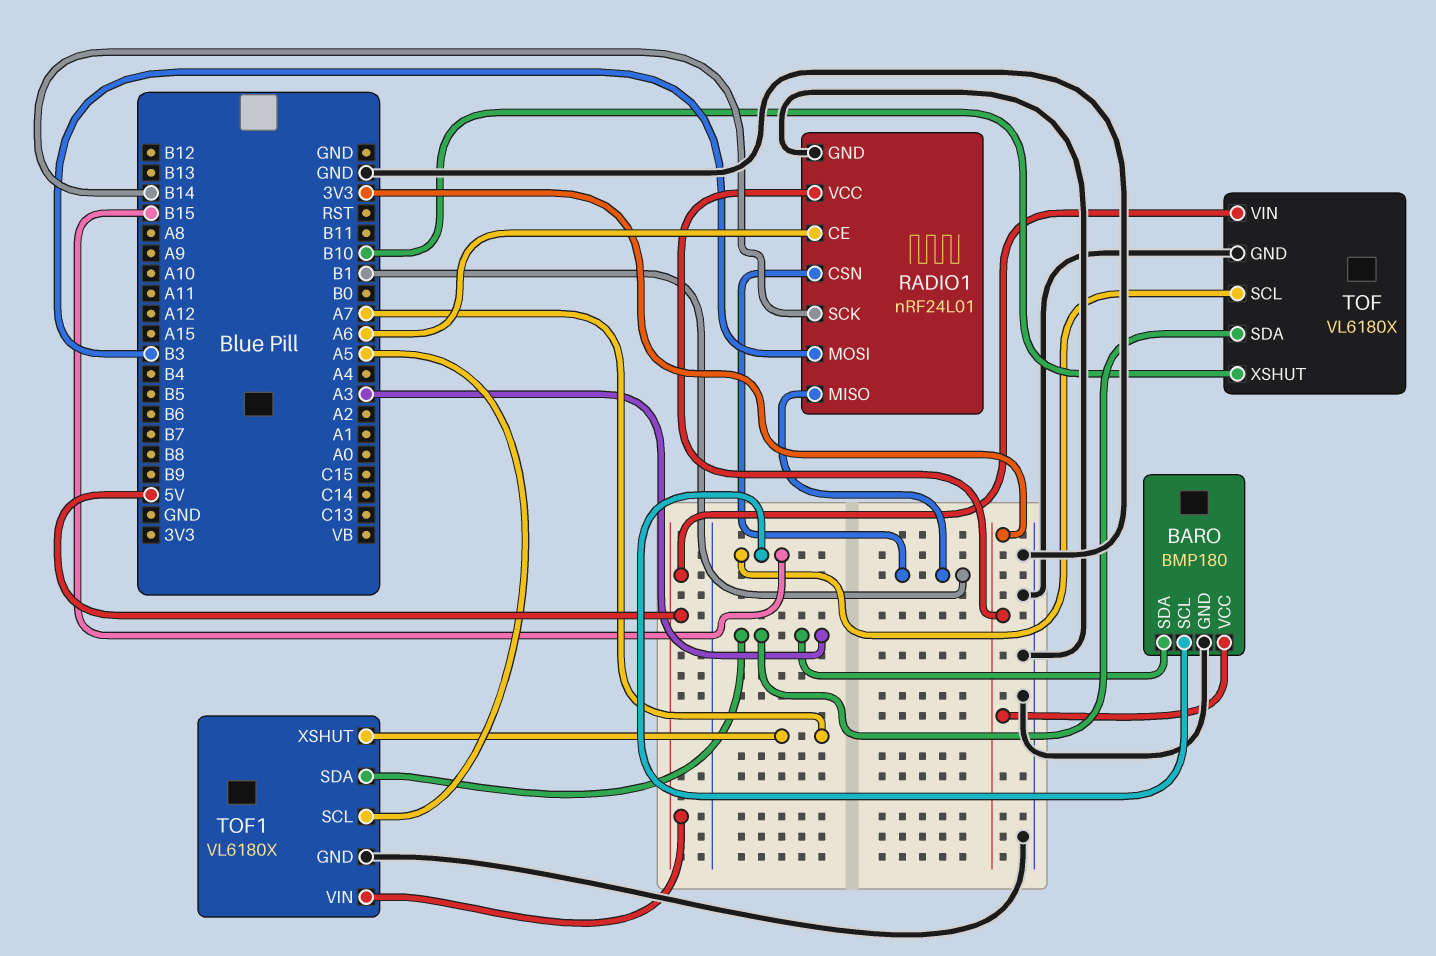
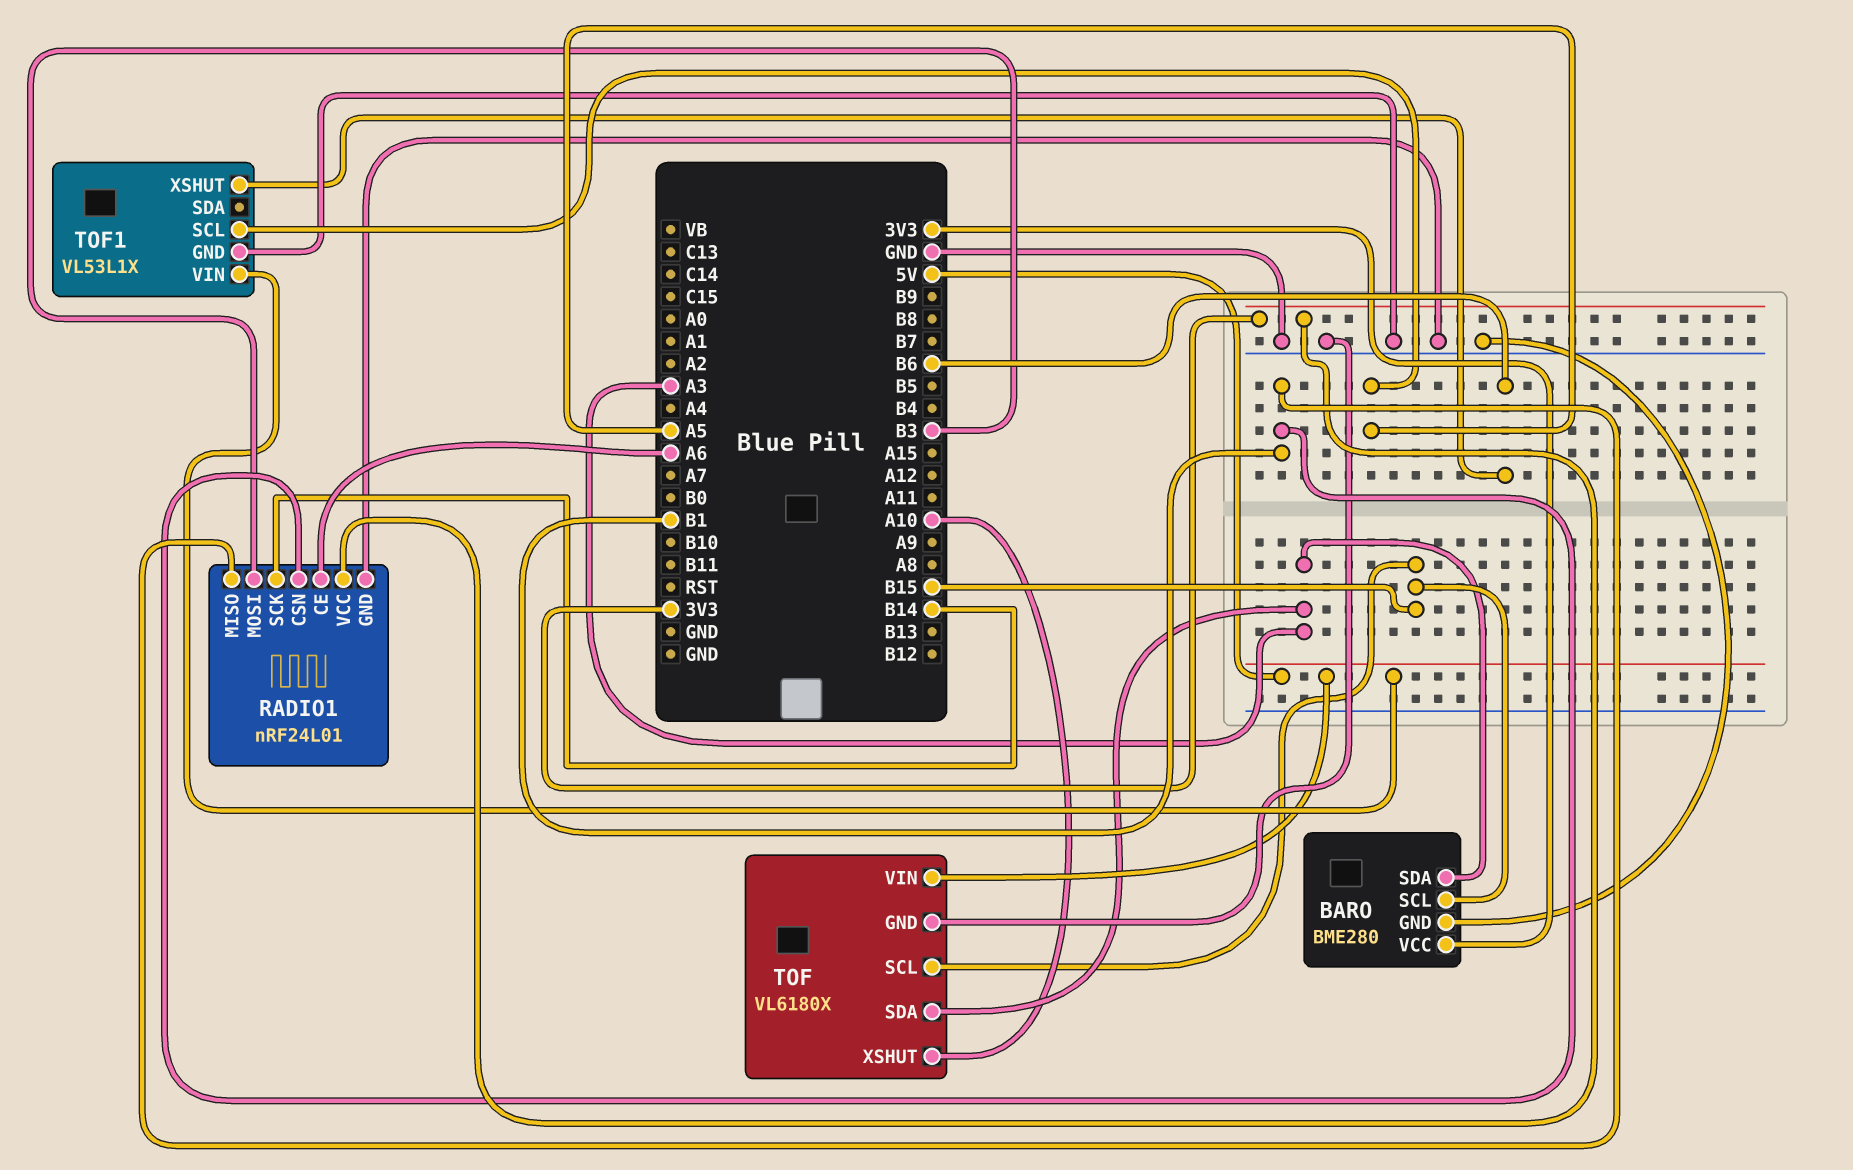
BARO: BMP180 -> BME280
TOF pin XSHUT: B10 -> A10
TOF1: VL6180X -> VL53L1X
TOF1 pin SDA: A3 -> none
TOF1 pin XSHUT: A7 -> B6

